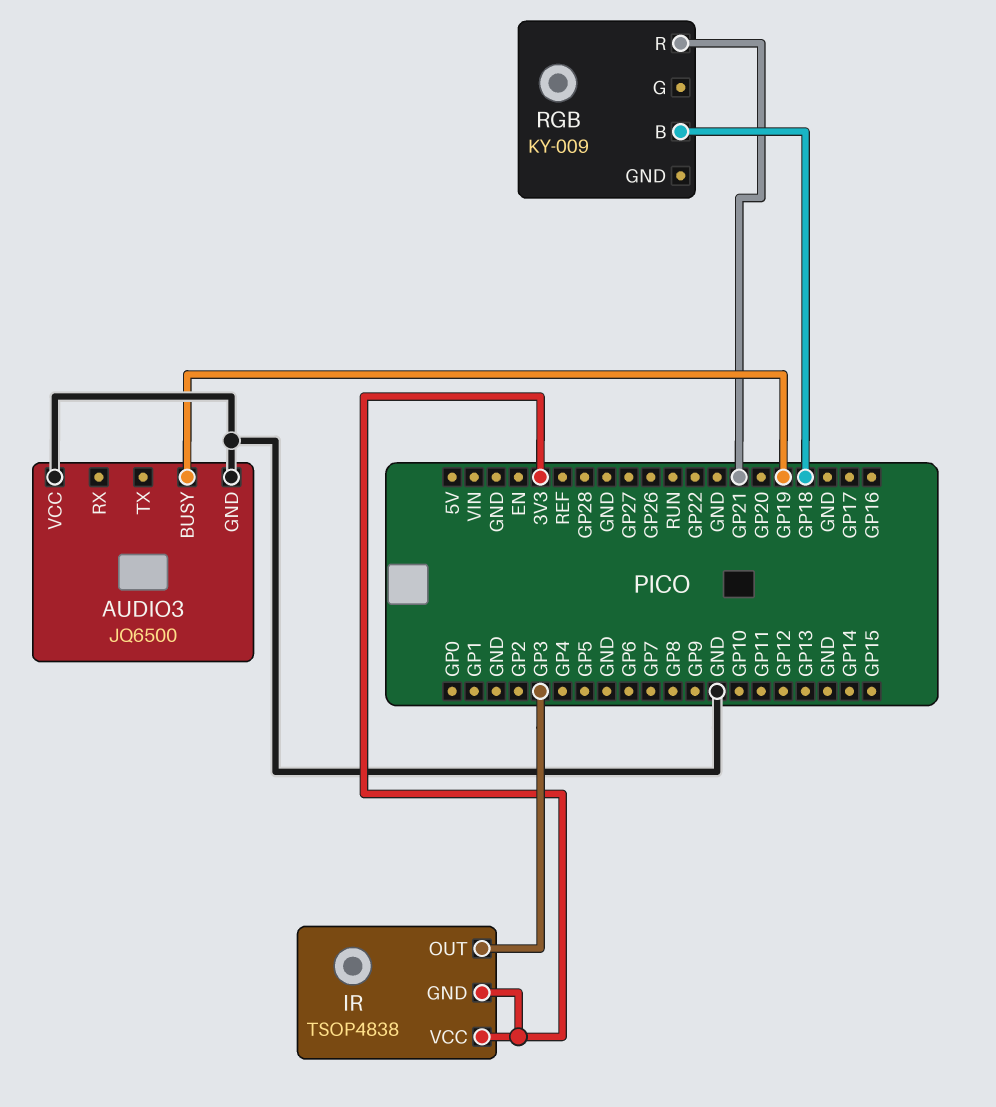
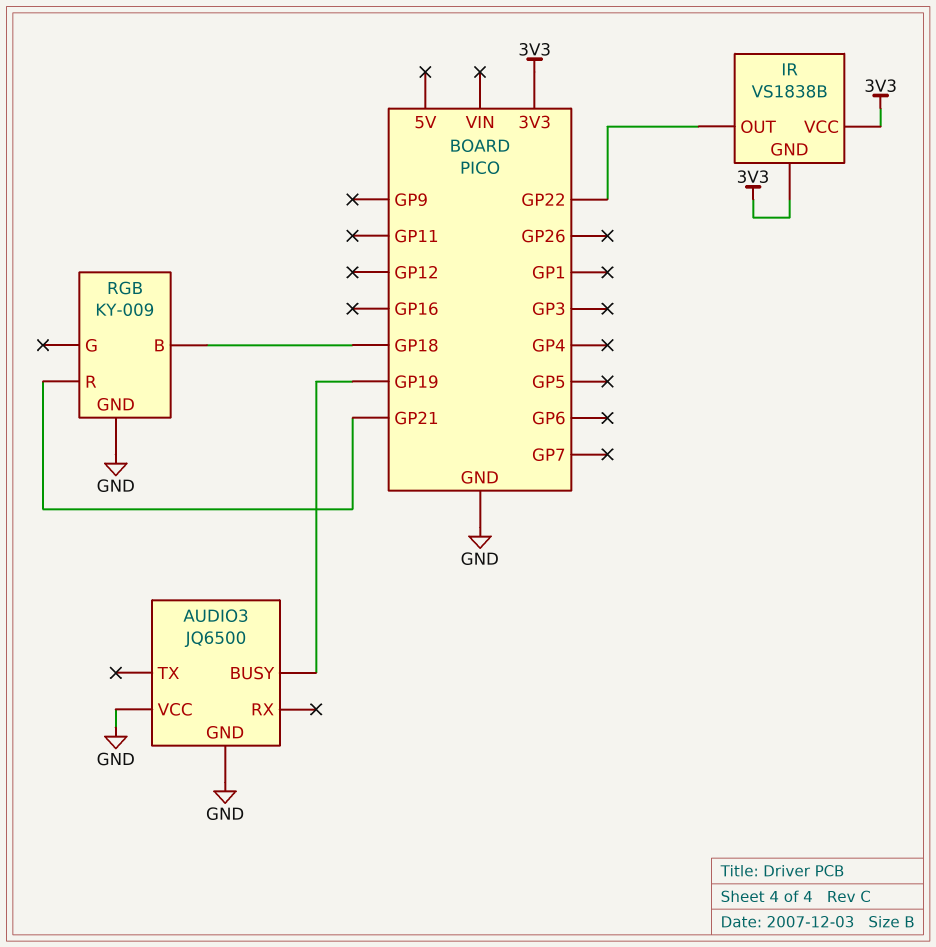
IR: TSOP4838 -> VS1838B
IR pin OUT: GP3 -> GP22
RGB pin GND: none -> GND

